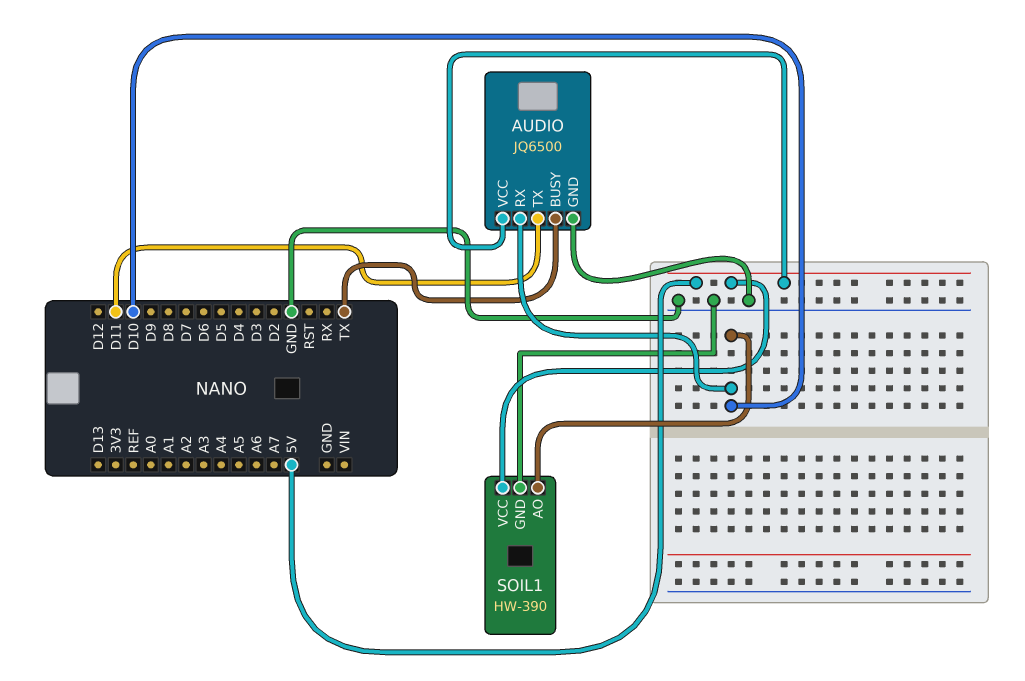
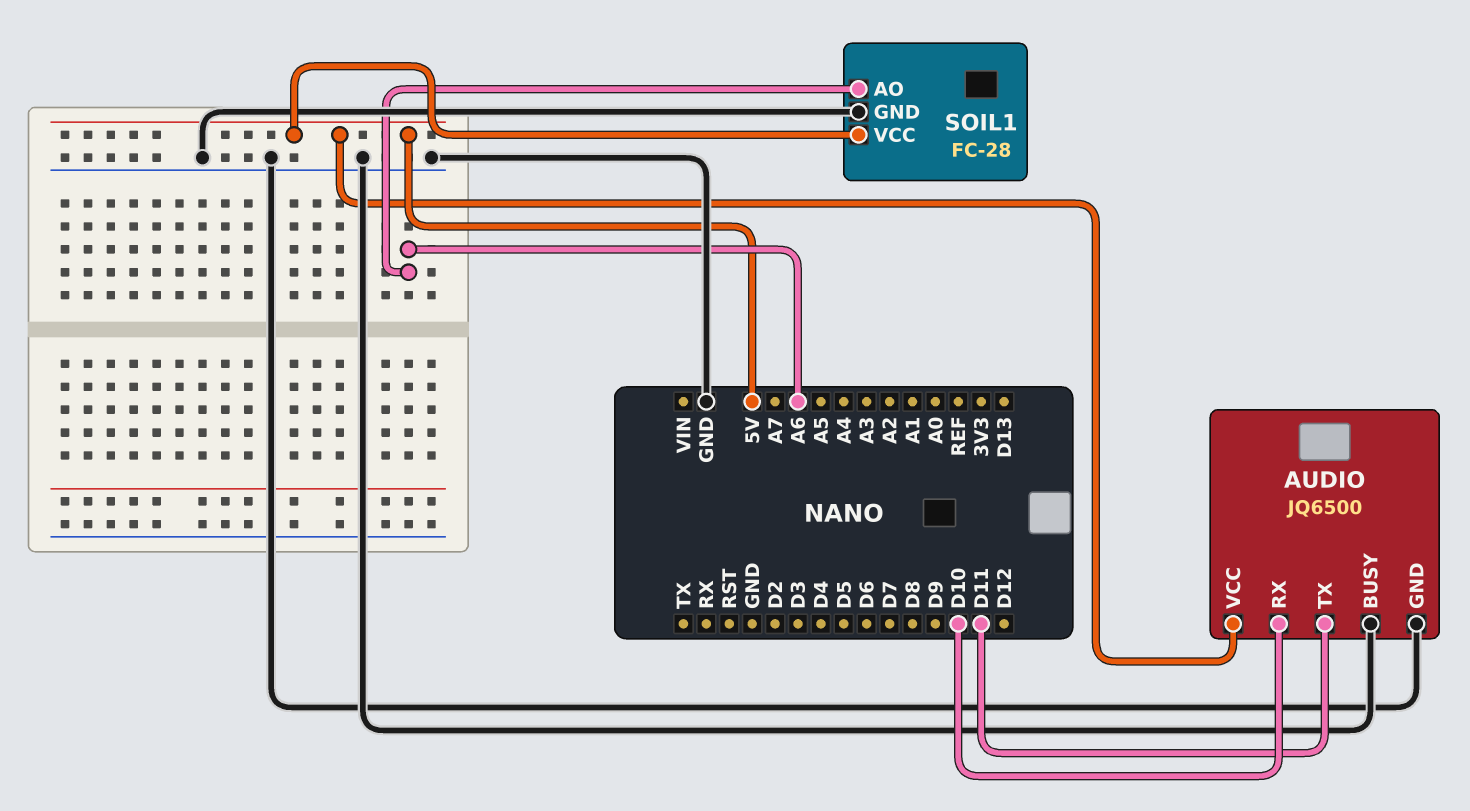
AUDIO pin BUSY: TX -> GND
SOIL1: HW-390 -> FC-28
SOIL1 pin AO: D10 -> A6

